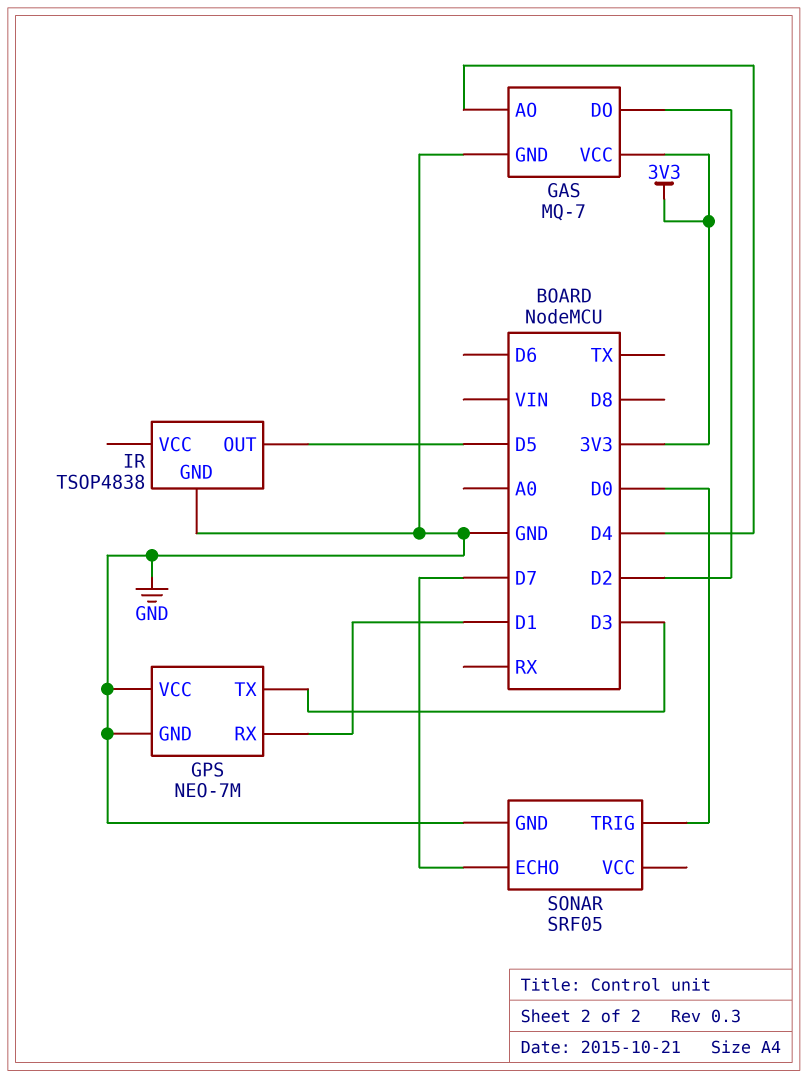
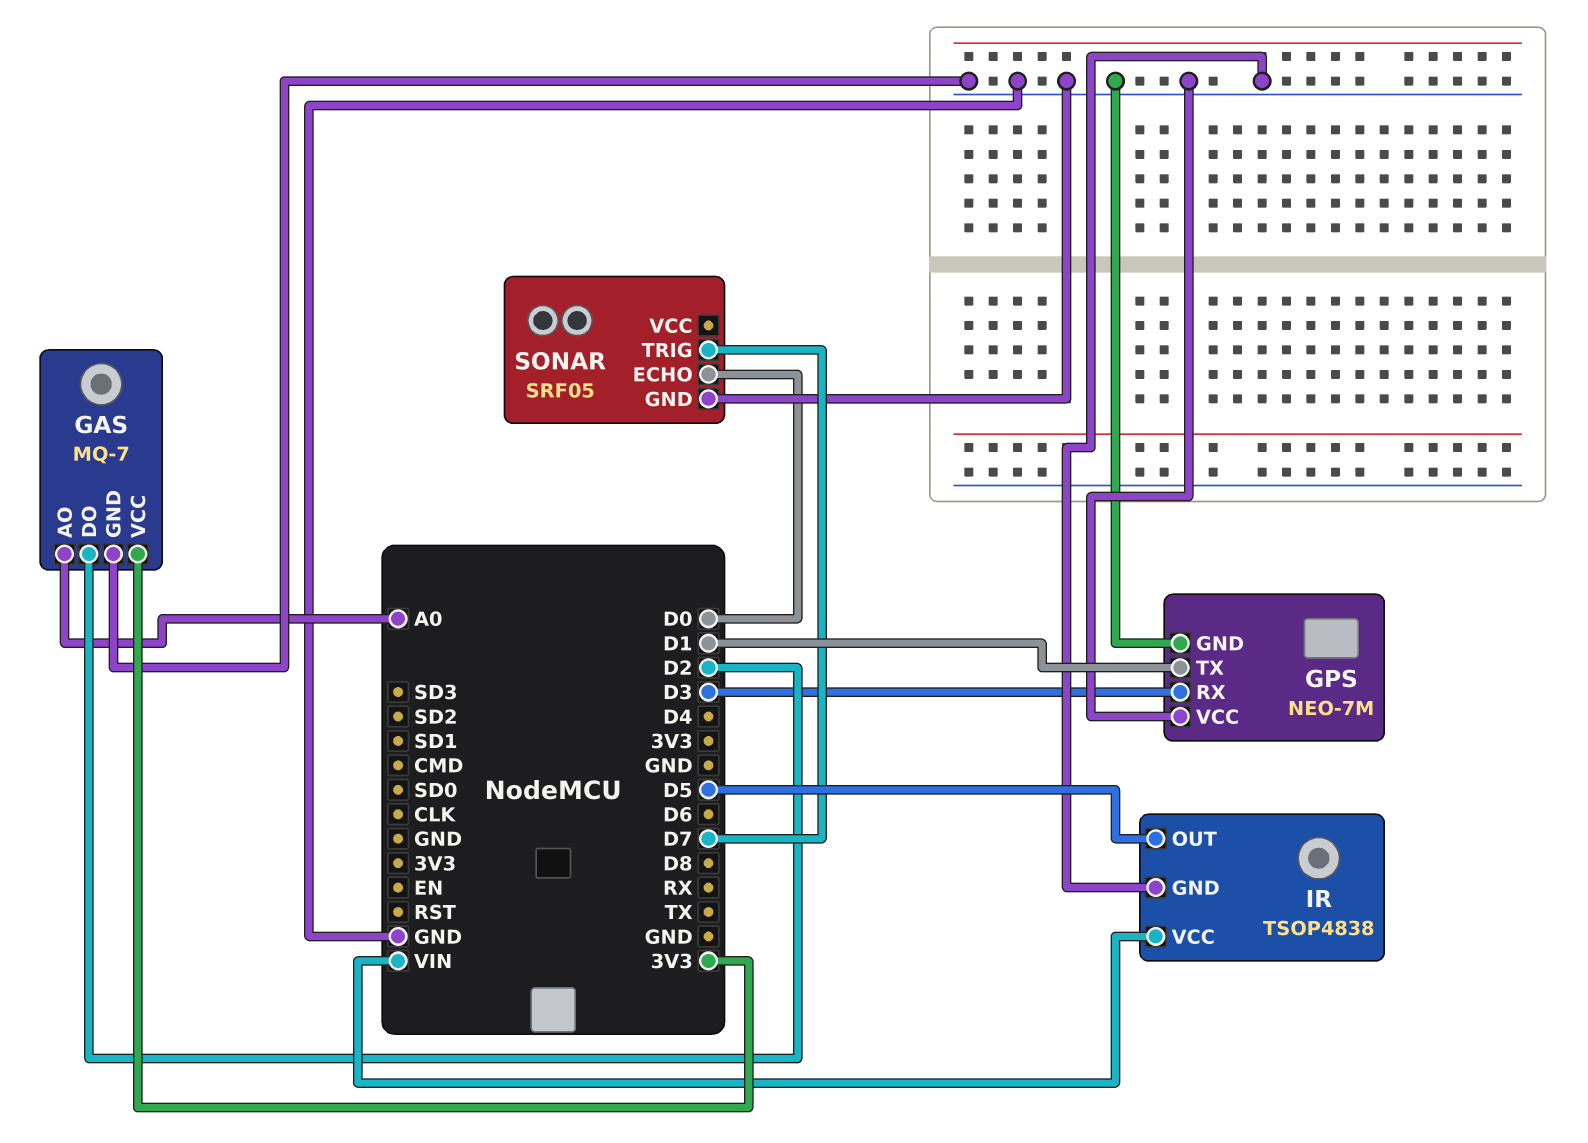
GAS pin AO: D4 -> A0
GPS pin RX: D1 -> D3
GPS pin TX: D3 -> D1
IR pin VCC: none -> VIN
SONAR pin ECHO: D7 -> D0
SONAR pin TRIG: D0 -> D7

